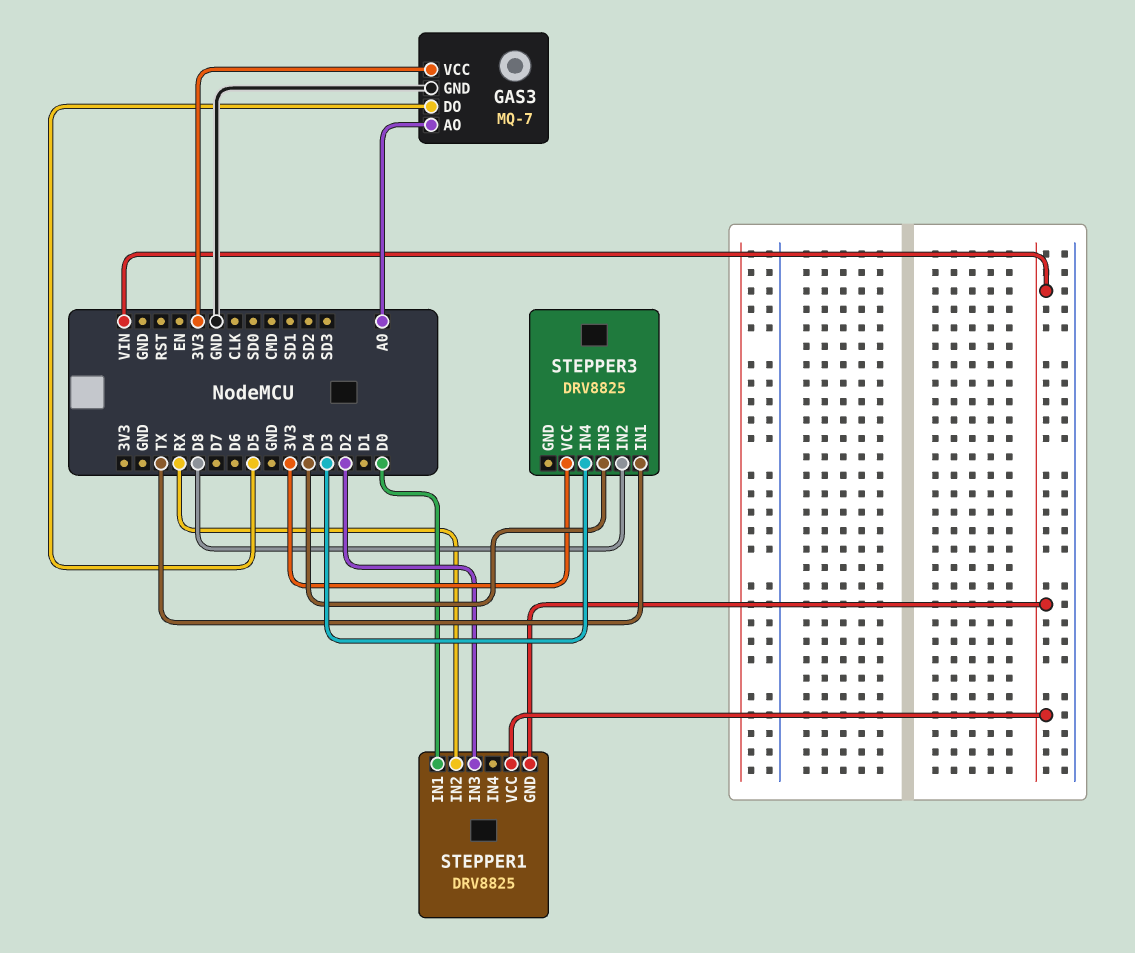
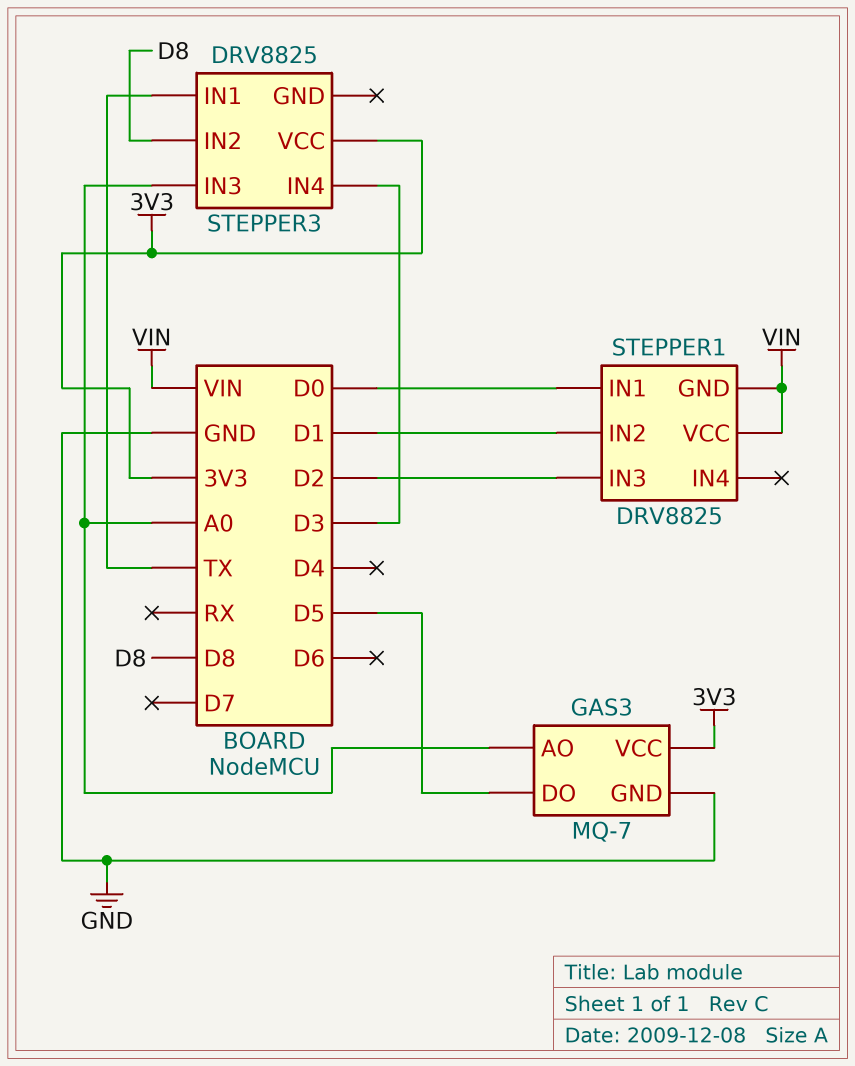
STEPPER1 pin IN2: RX -> D1
STEPPER3 pin IN3: D4 -> A0

